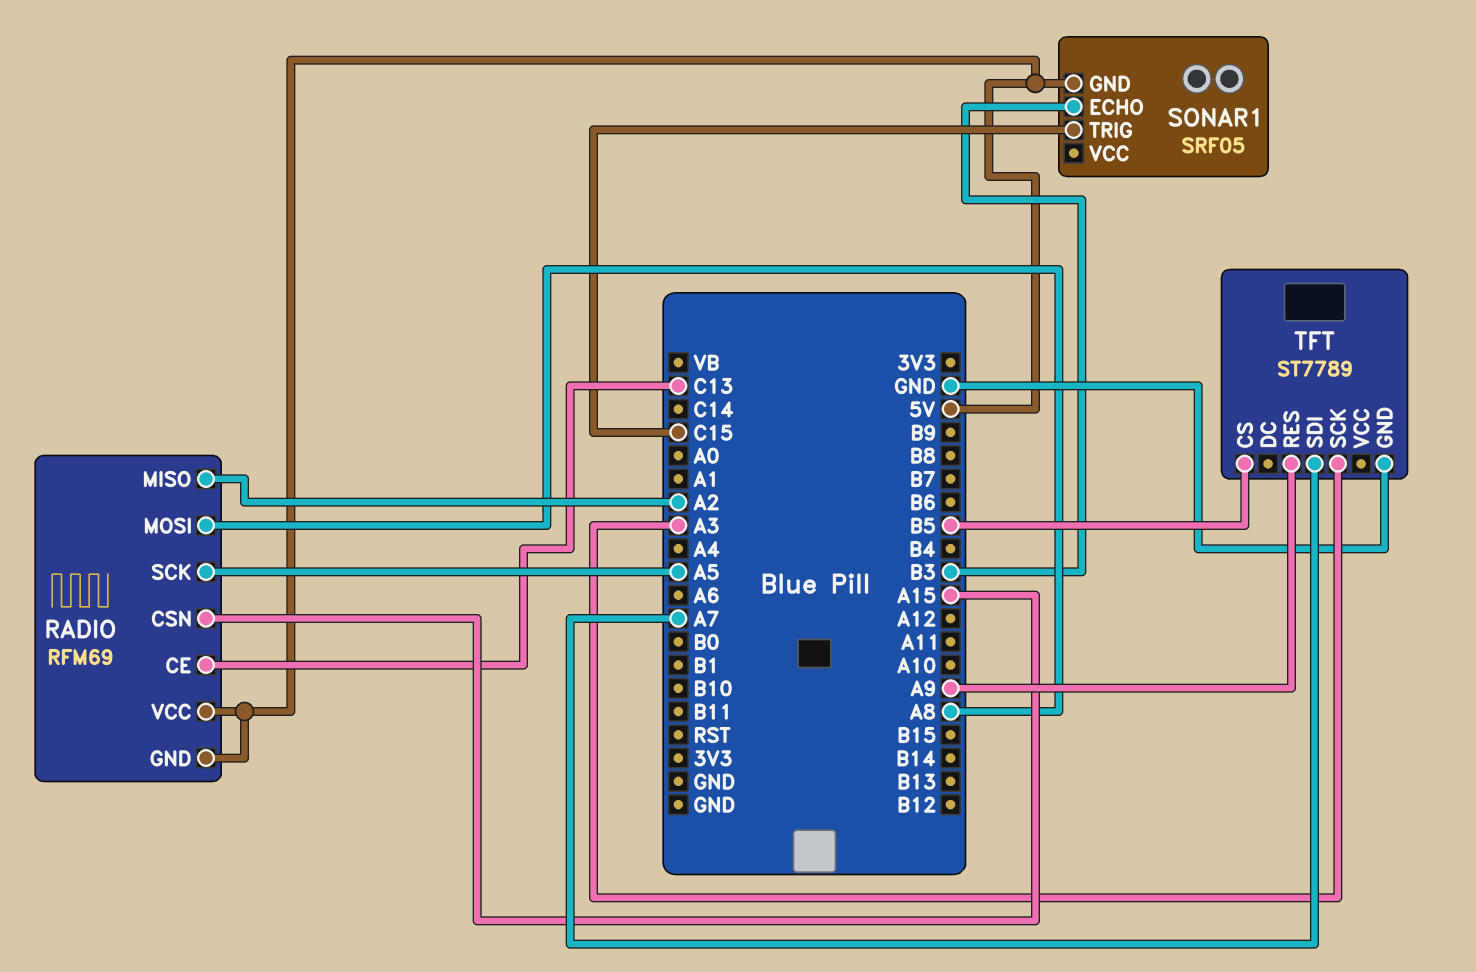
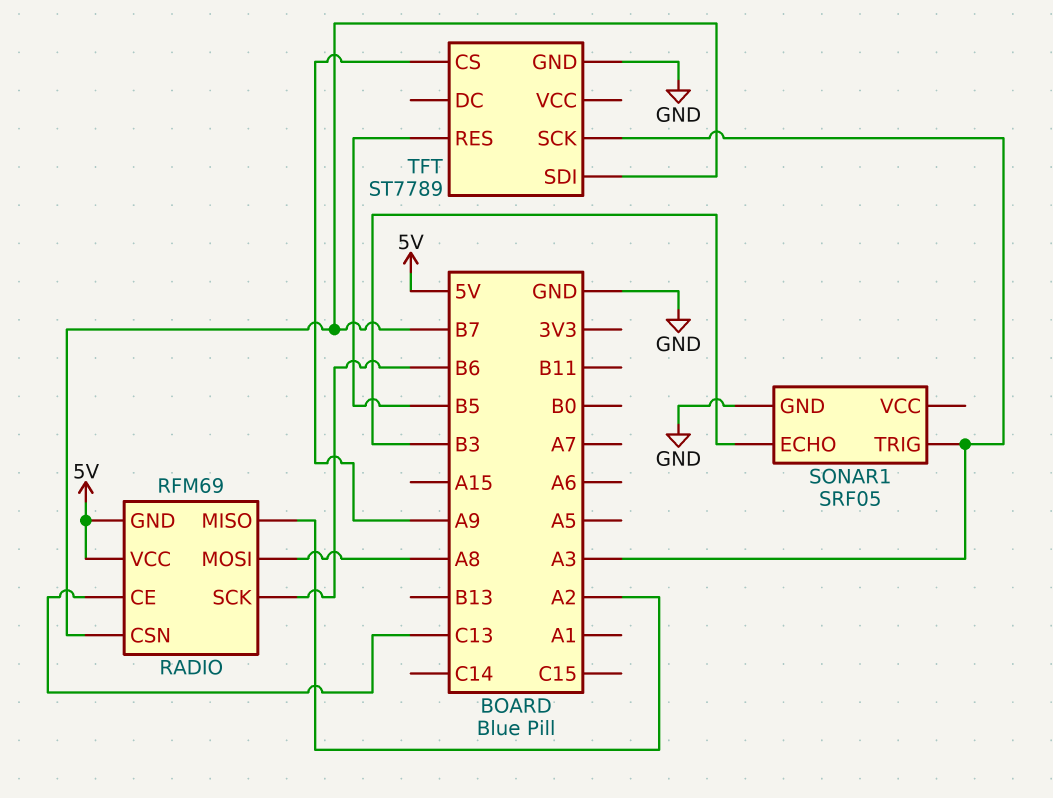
RADIO pin CSN: A15 -> B7
RADIO pin SCK: A5 -> B6
SONAR1 pin GND: 5V -> GND
SONAR1 pin TRIG: C15 -> A3
TFT pin CS: B5 -> A9
TFT pin RES: A9 -> B5
TFT pin SDI: A7 -> B7

